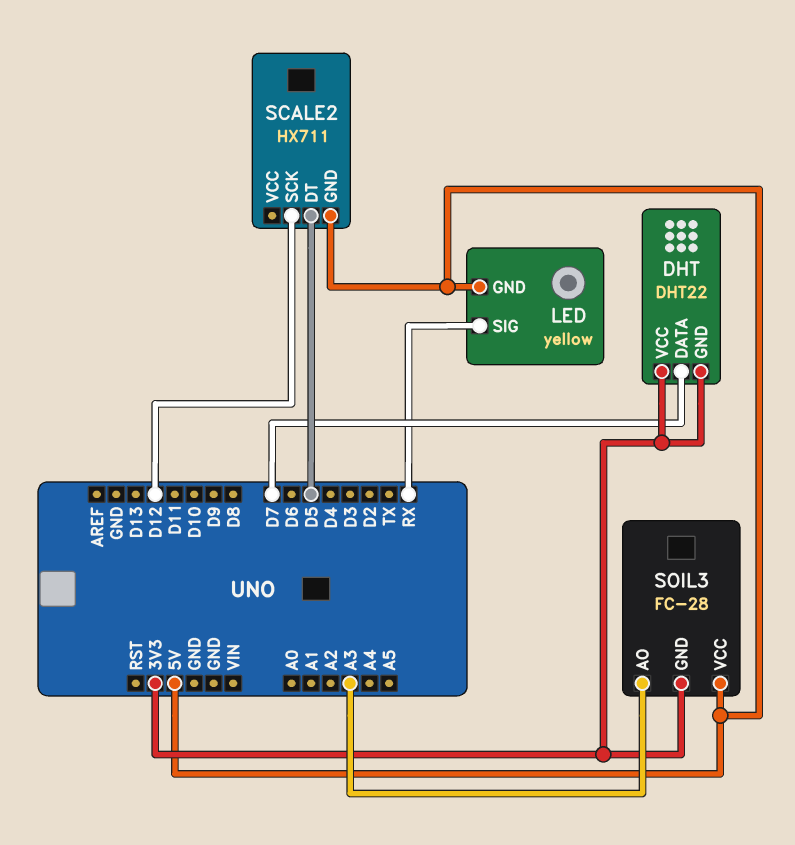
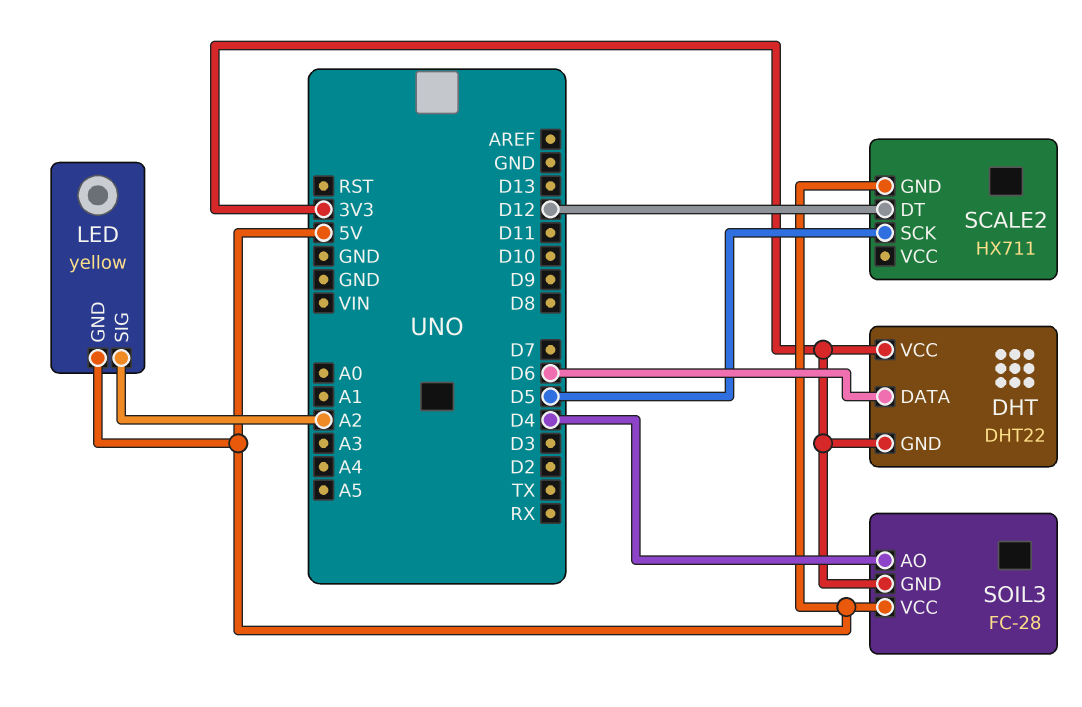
DHT pin DATA: D7 -> D6
LED pin SIG: RX -> A2
SCALE2 pin DT: D5 -> D12
SCALE2 pin SCK: D12 -> D5
SOIL3 pin AO: A3 -> D4

